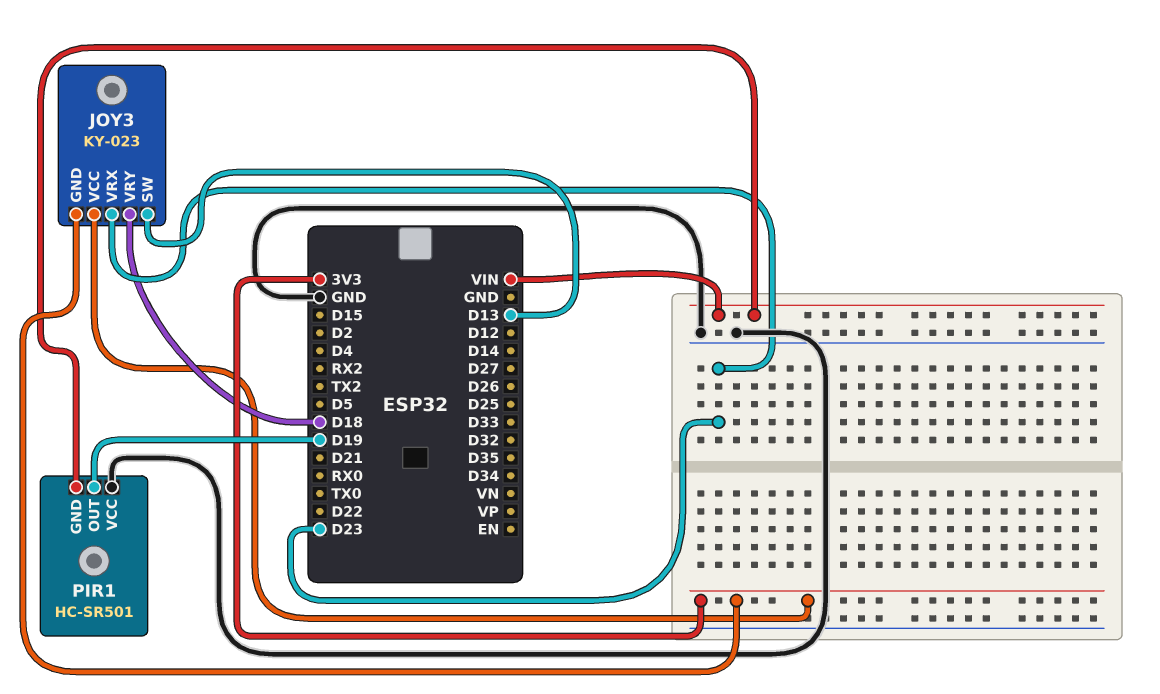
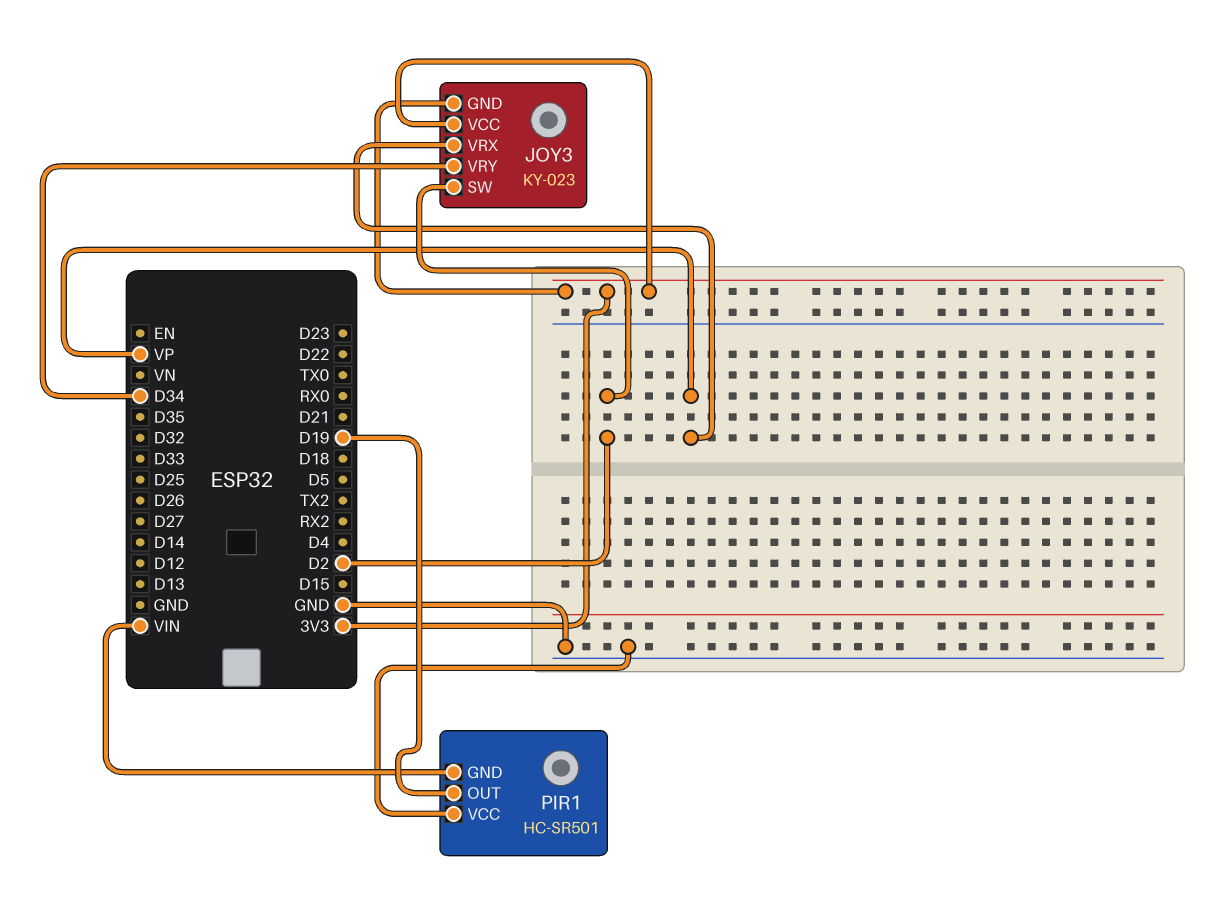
JOY3 pin SW: D13 -> D2
JOY3 pin VRX: D23 -> VP
JOY3 pin VRY: D18 -> D34

